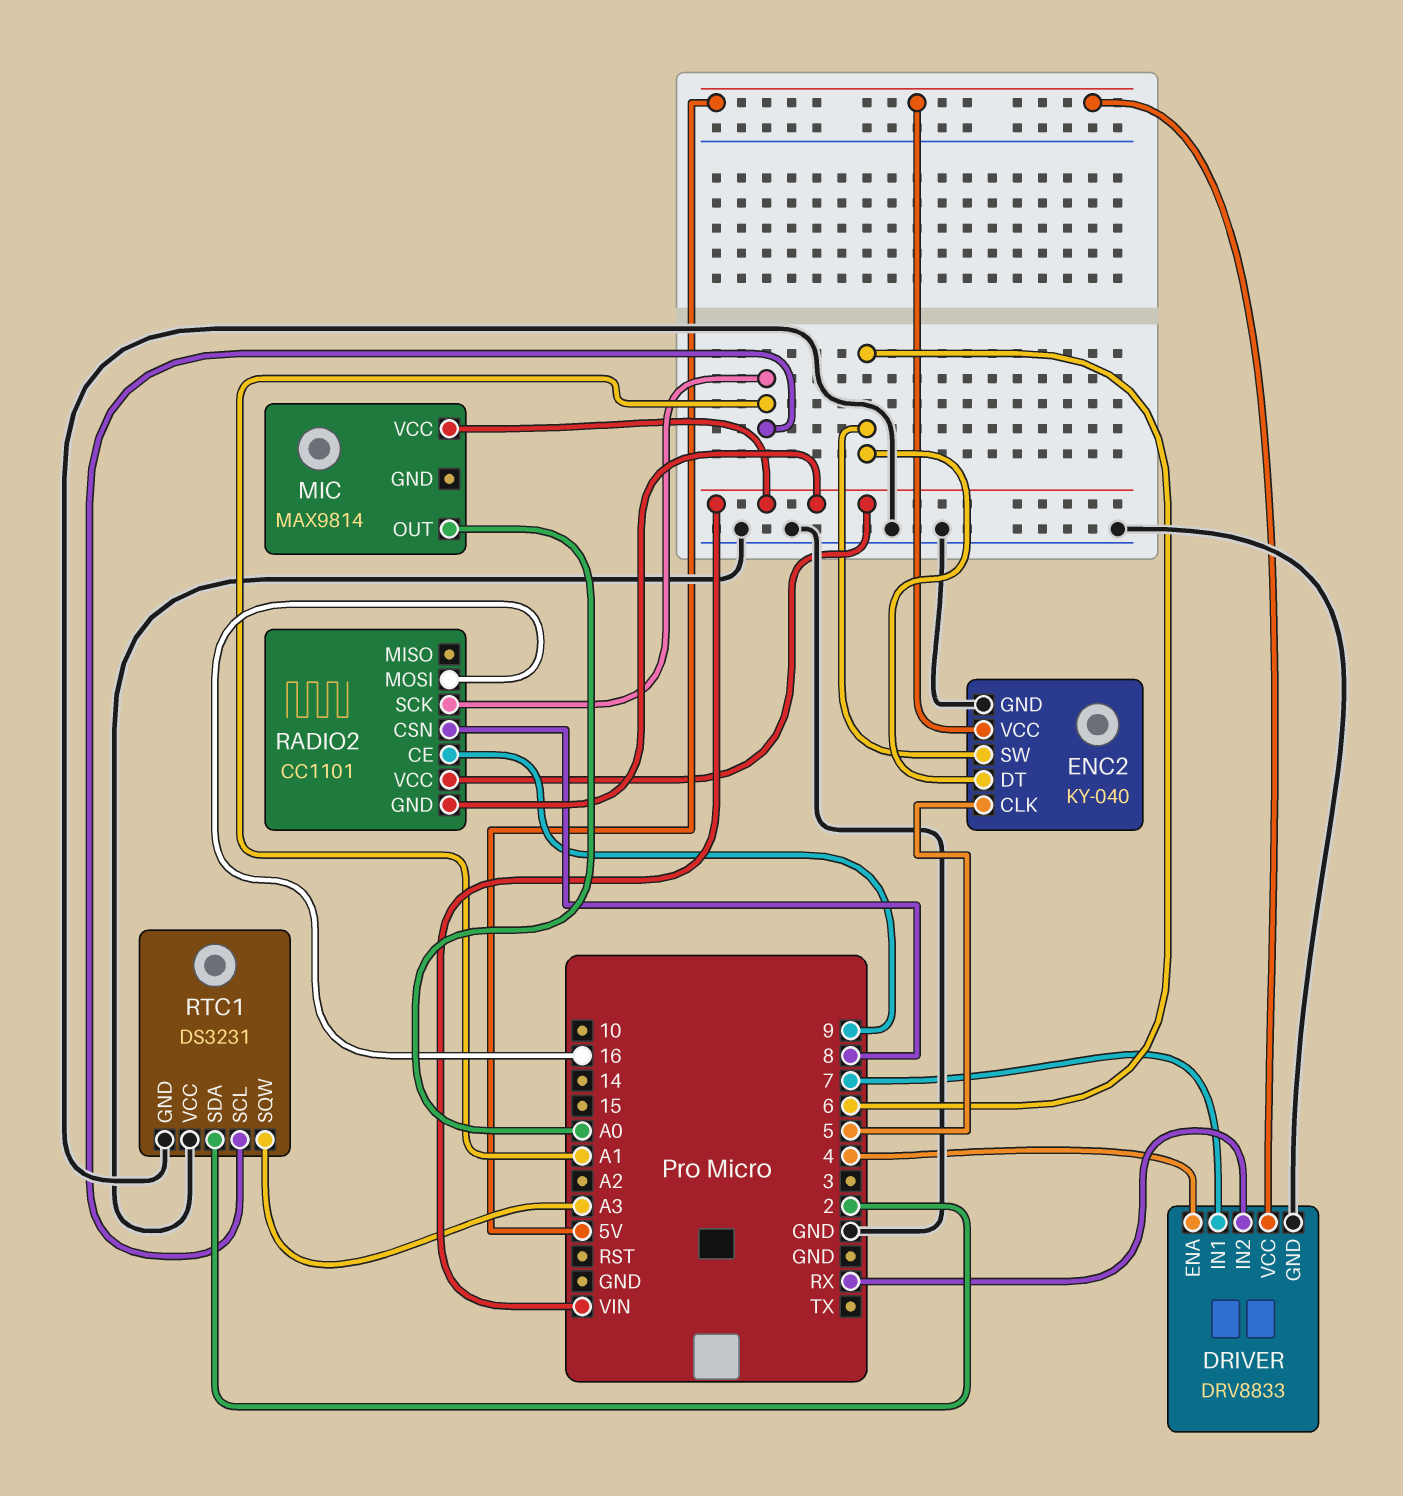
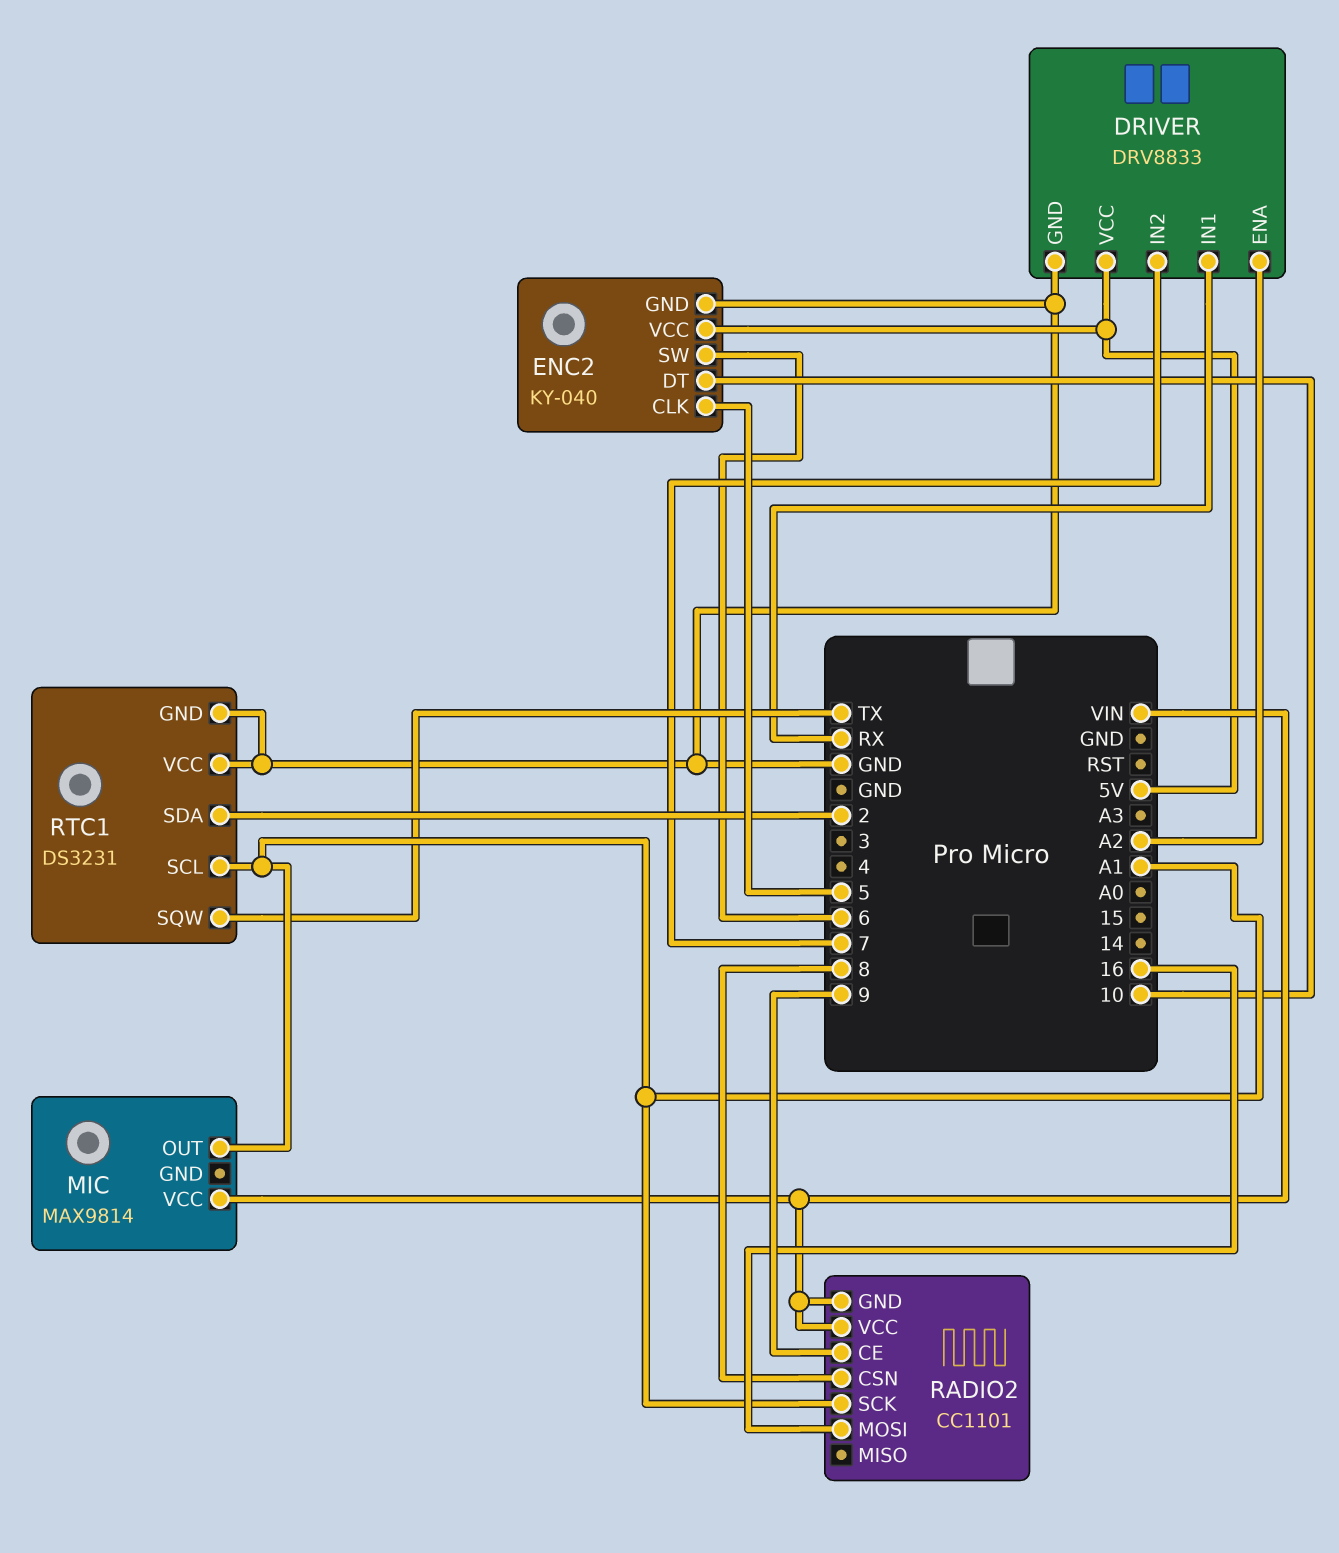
DRIVER pin ENA: 4 -> A2
DRIVER pin IN1: 7 -> RX
DRIVER pin IN2: RX -> 7
ENC2 pin DT: 6 -> 10
MIC pin OUT: A0 -> A1
RTC1 pin SQW: A3 -> TX

